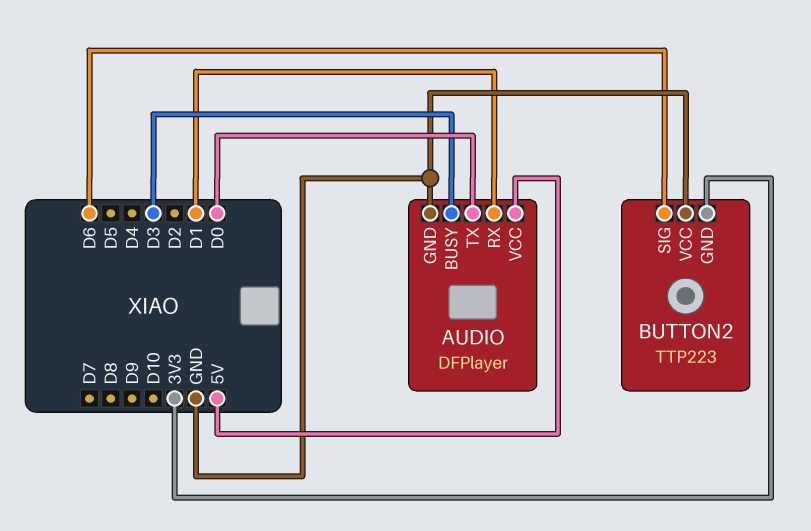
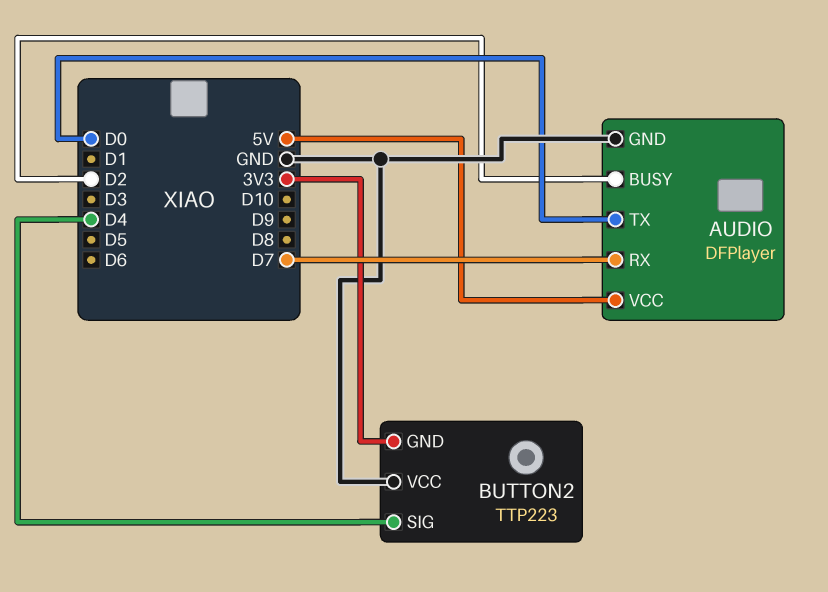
AUDIO pin BUSY: D3 -> D2
AUDIO pin RX: D1 -> D7
BUTTON2 pin SIG: D6 -> D4

